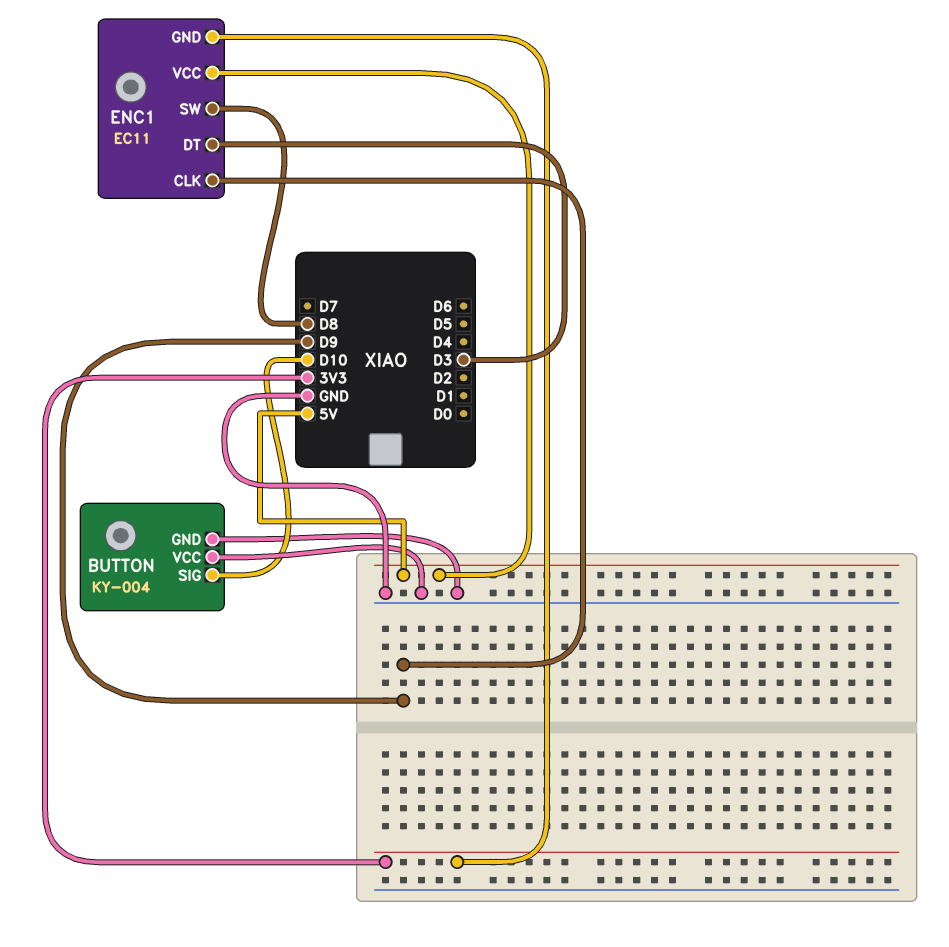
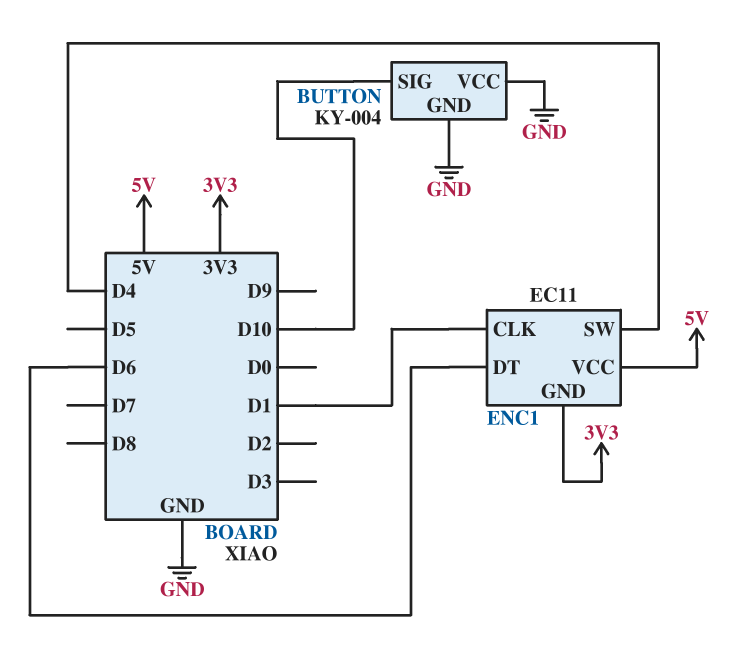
ENC1 pin CLK: D9 -> D1
ENC1 pin DT: D3 -> D6
ENC1 pin SW: D8 -> D4

